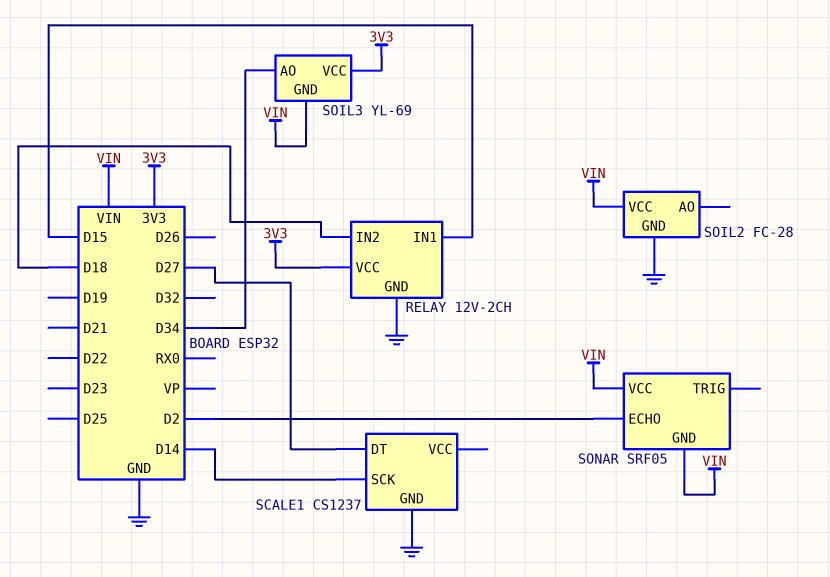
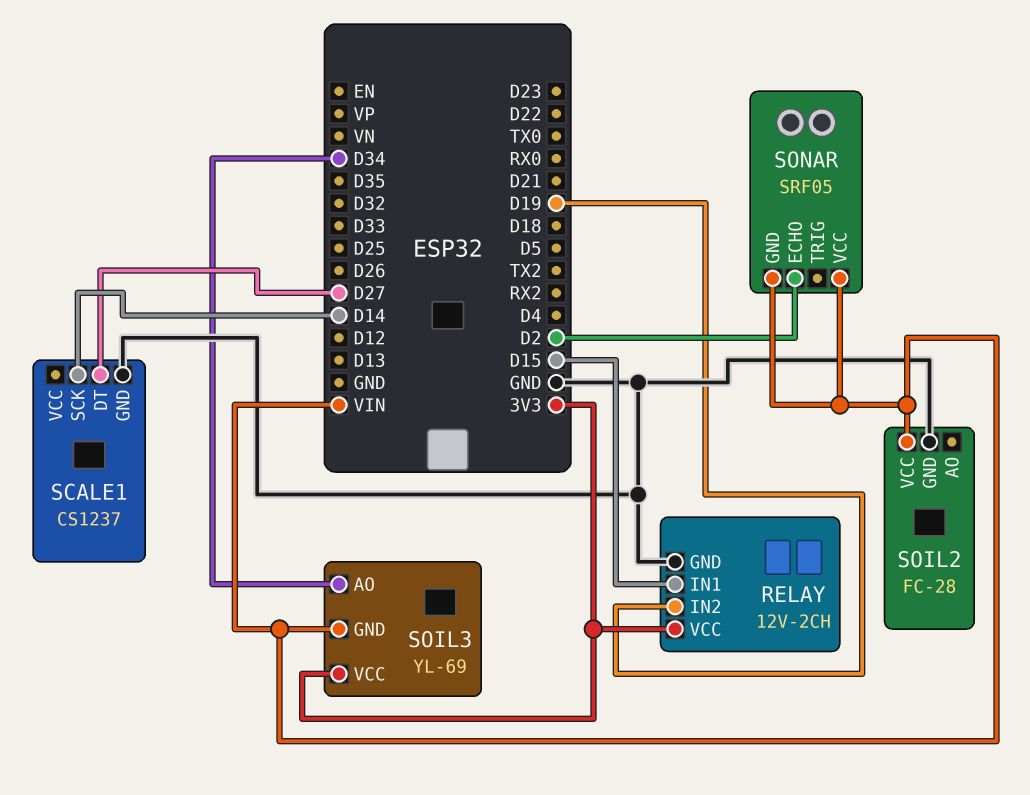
RELAY pin IN2: D18 -> D19

